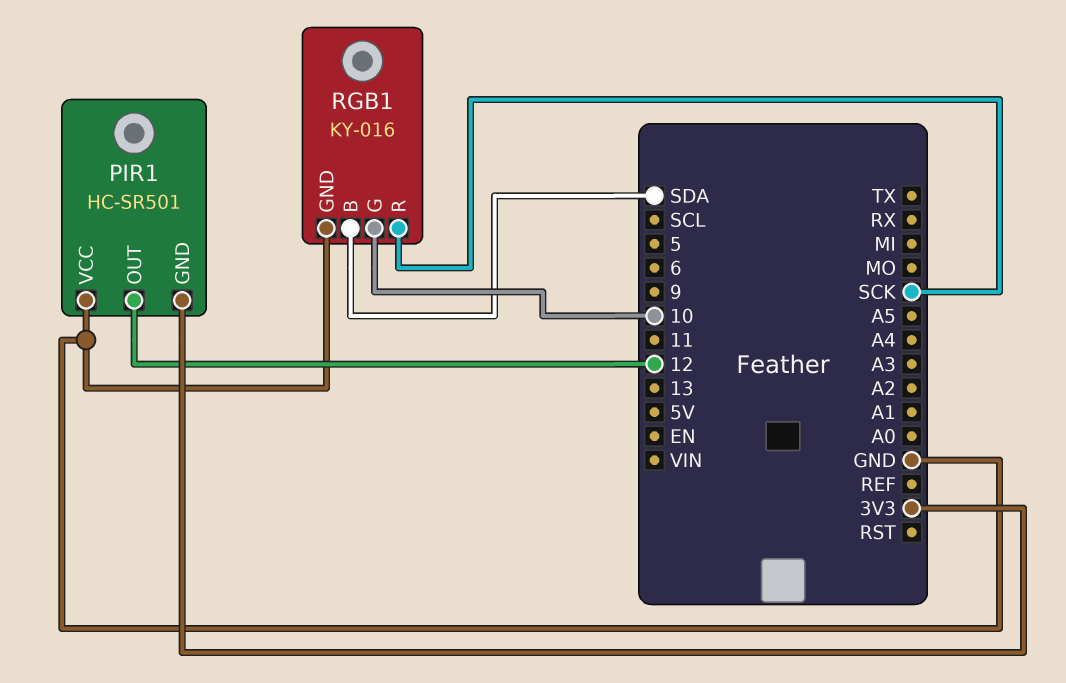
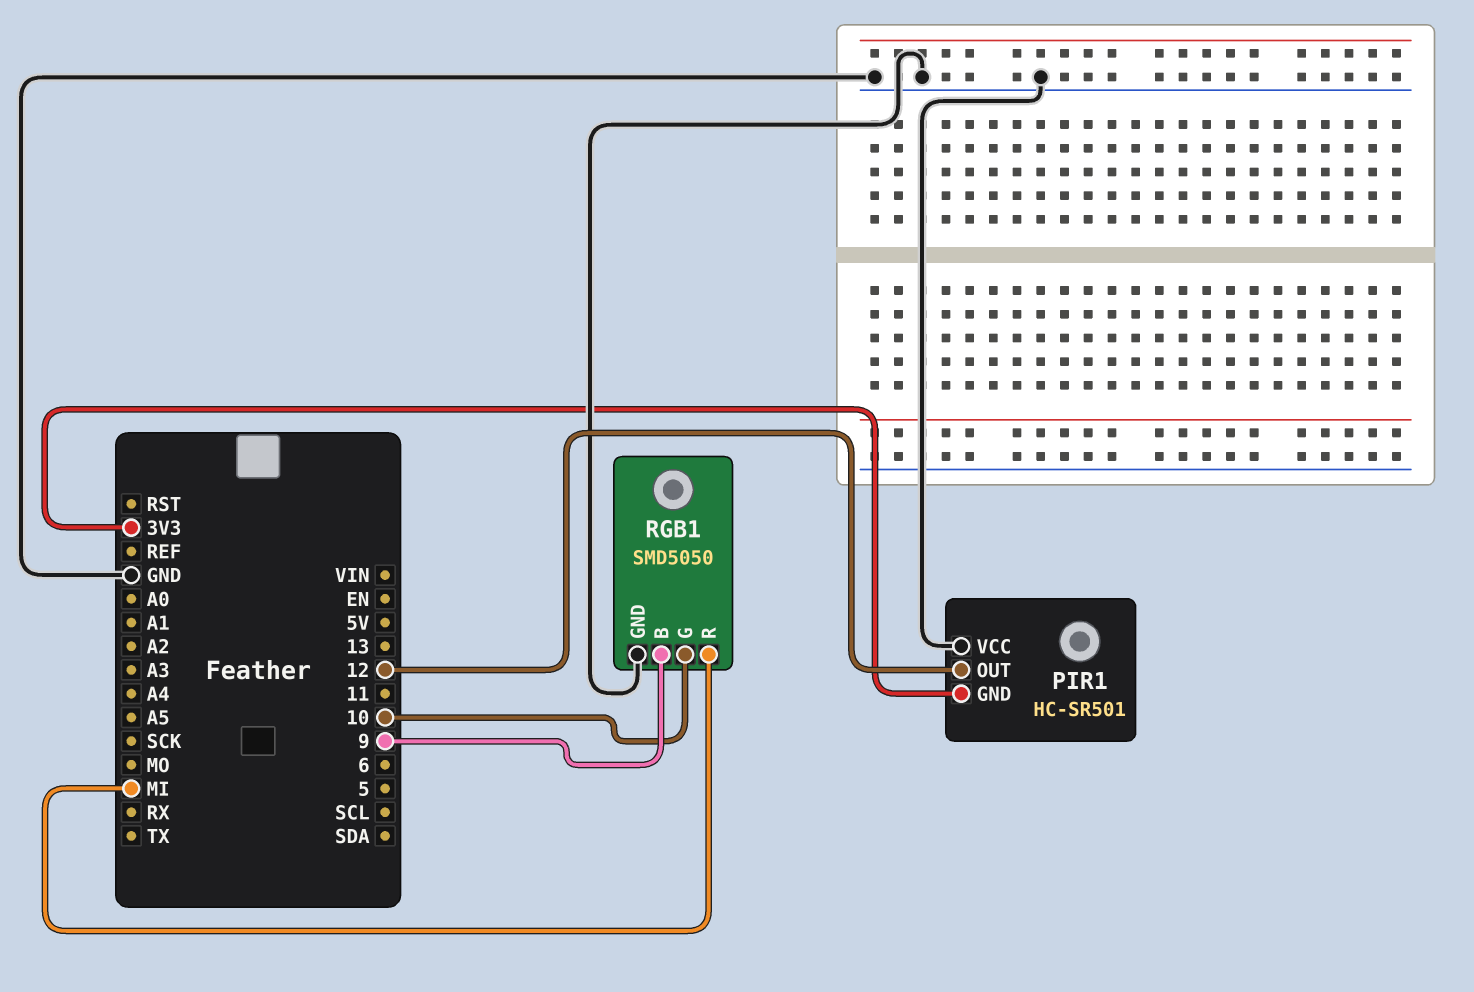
RGB1: KY-016 -> SMD5050
RGB1 pin B: SDA -> 9
RGB1 pin R: SCK -> MI

